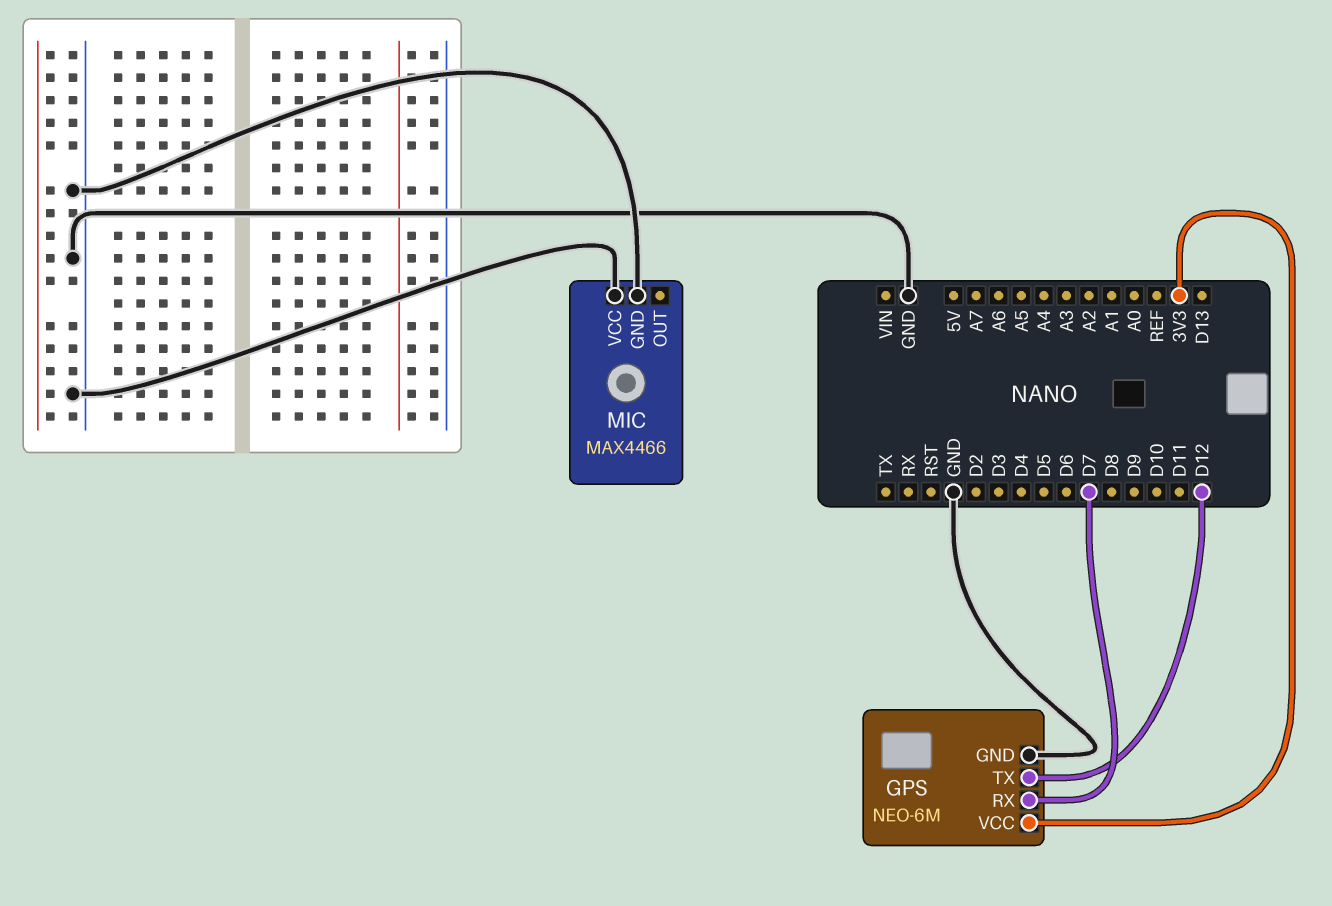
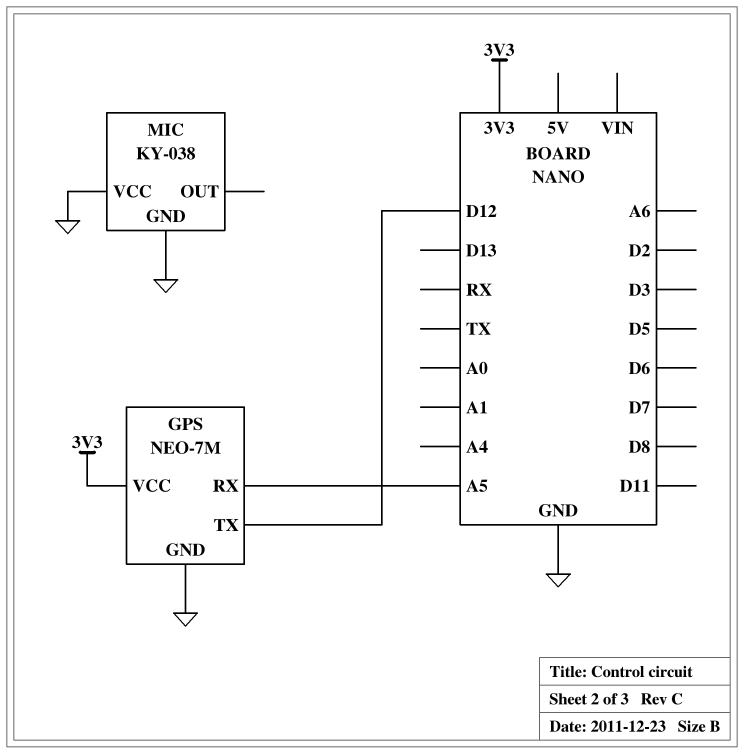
GPS: NEO-6M -> NEO-7M
GPS pin RX: D7 -> A5
MIC: MAX4466 -> KY-038

